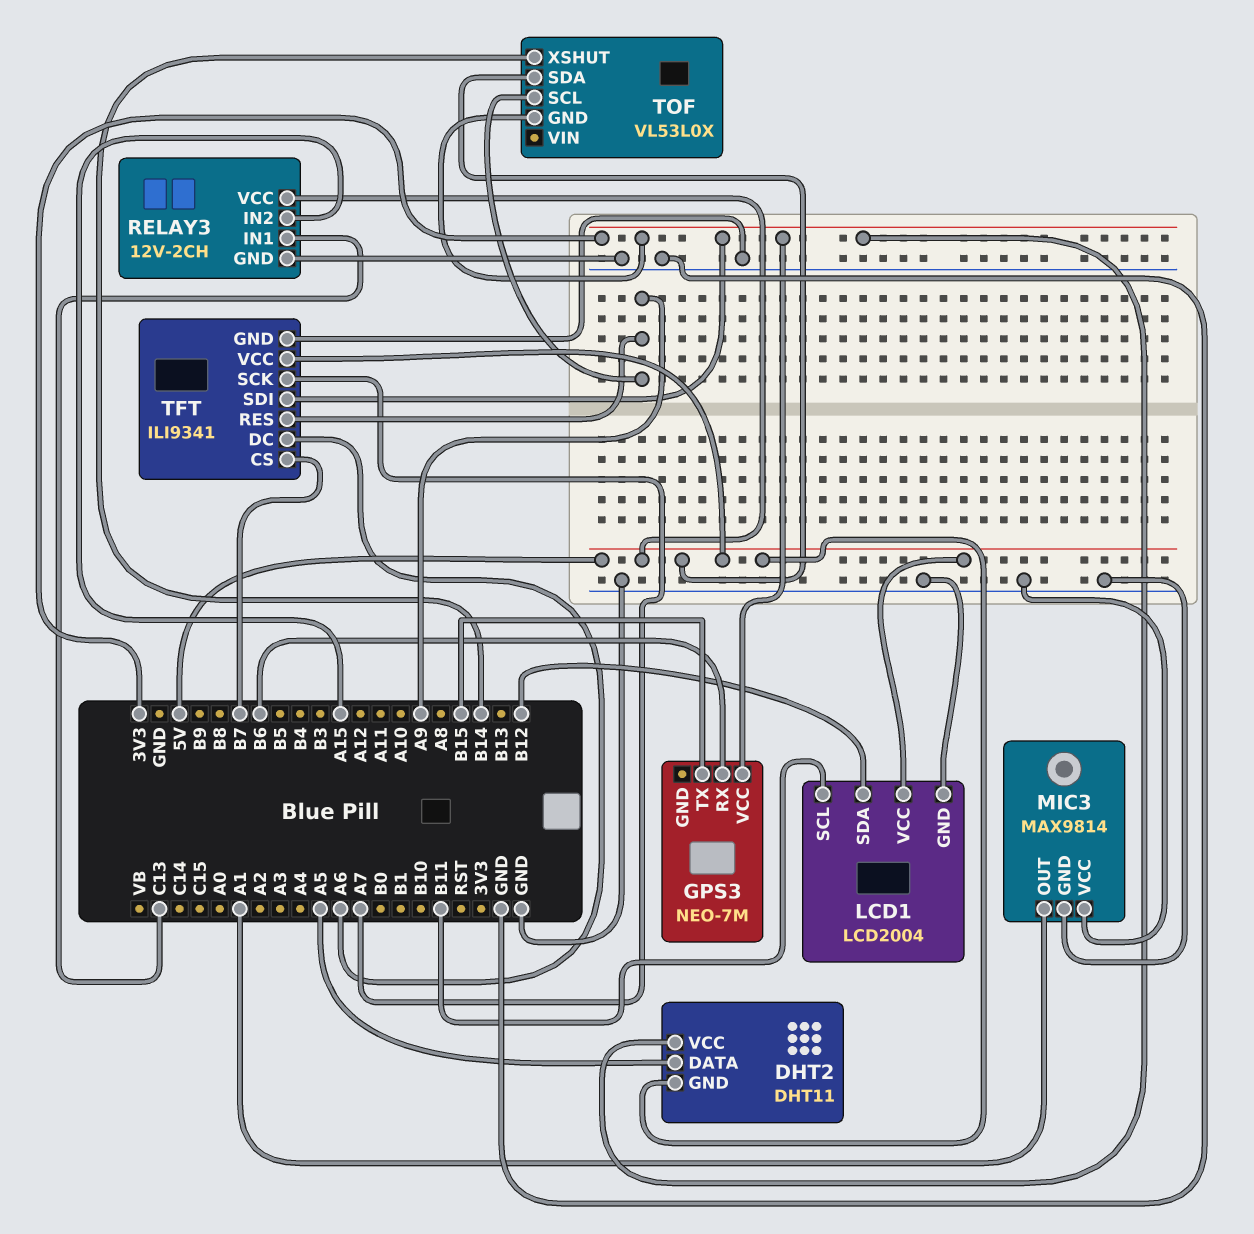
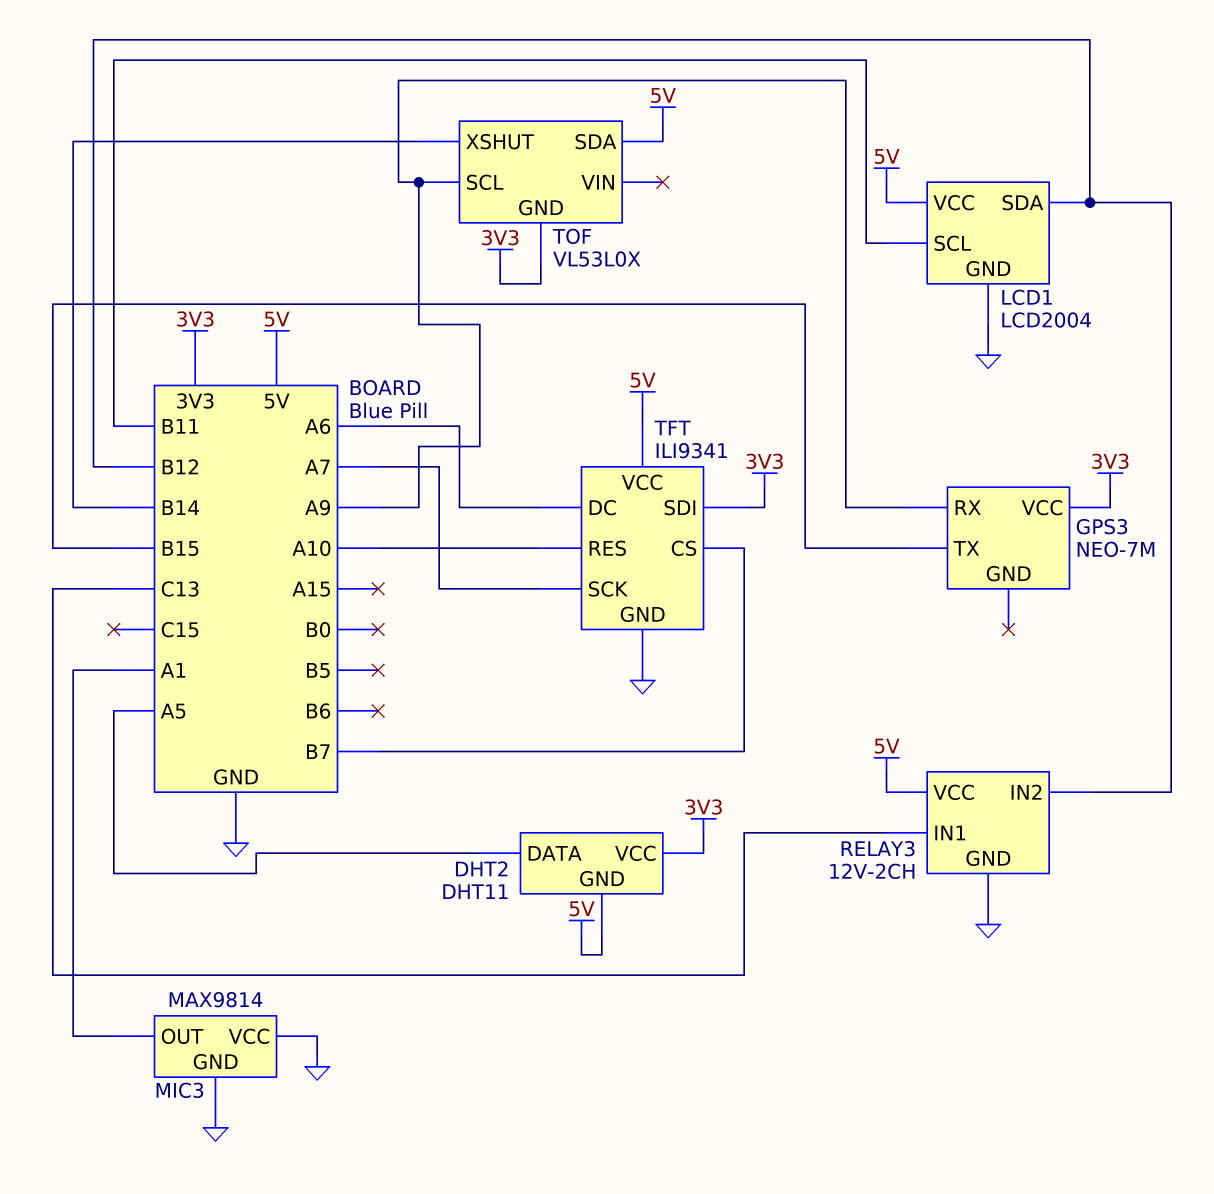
GPS3 pin RX: B6 -> A9
RELAY3 pin IN2: A15 -> B12
TFT pin RES: A9 -> A10

